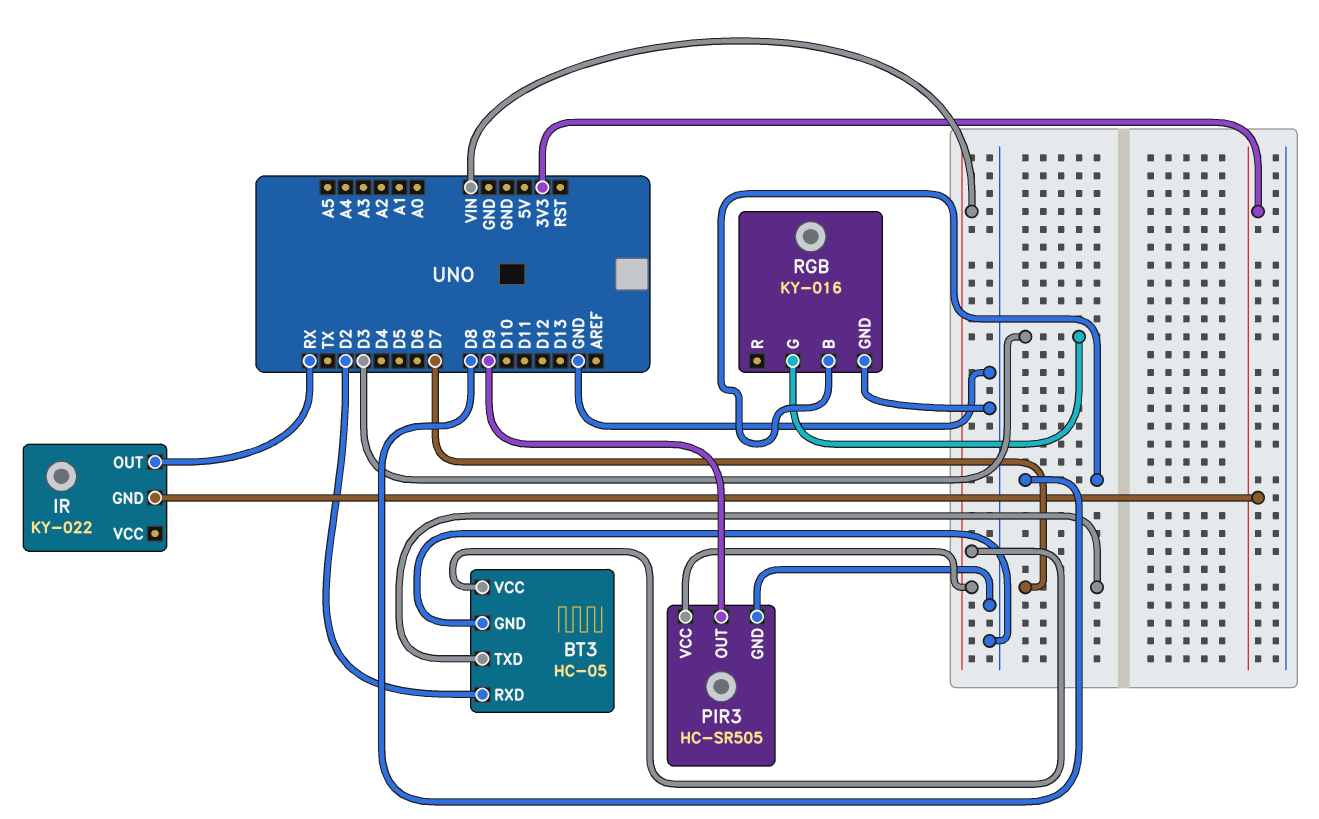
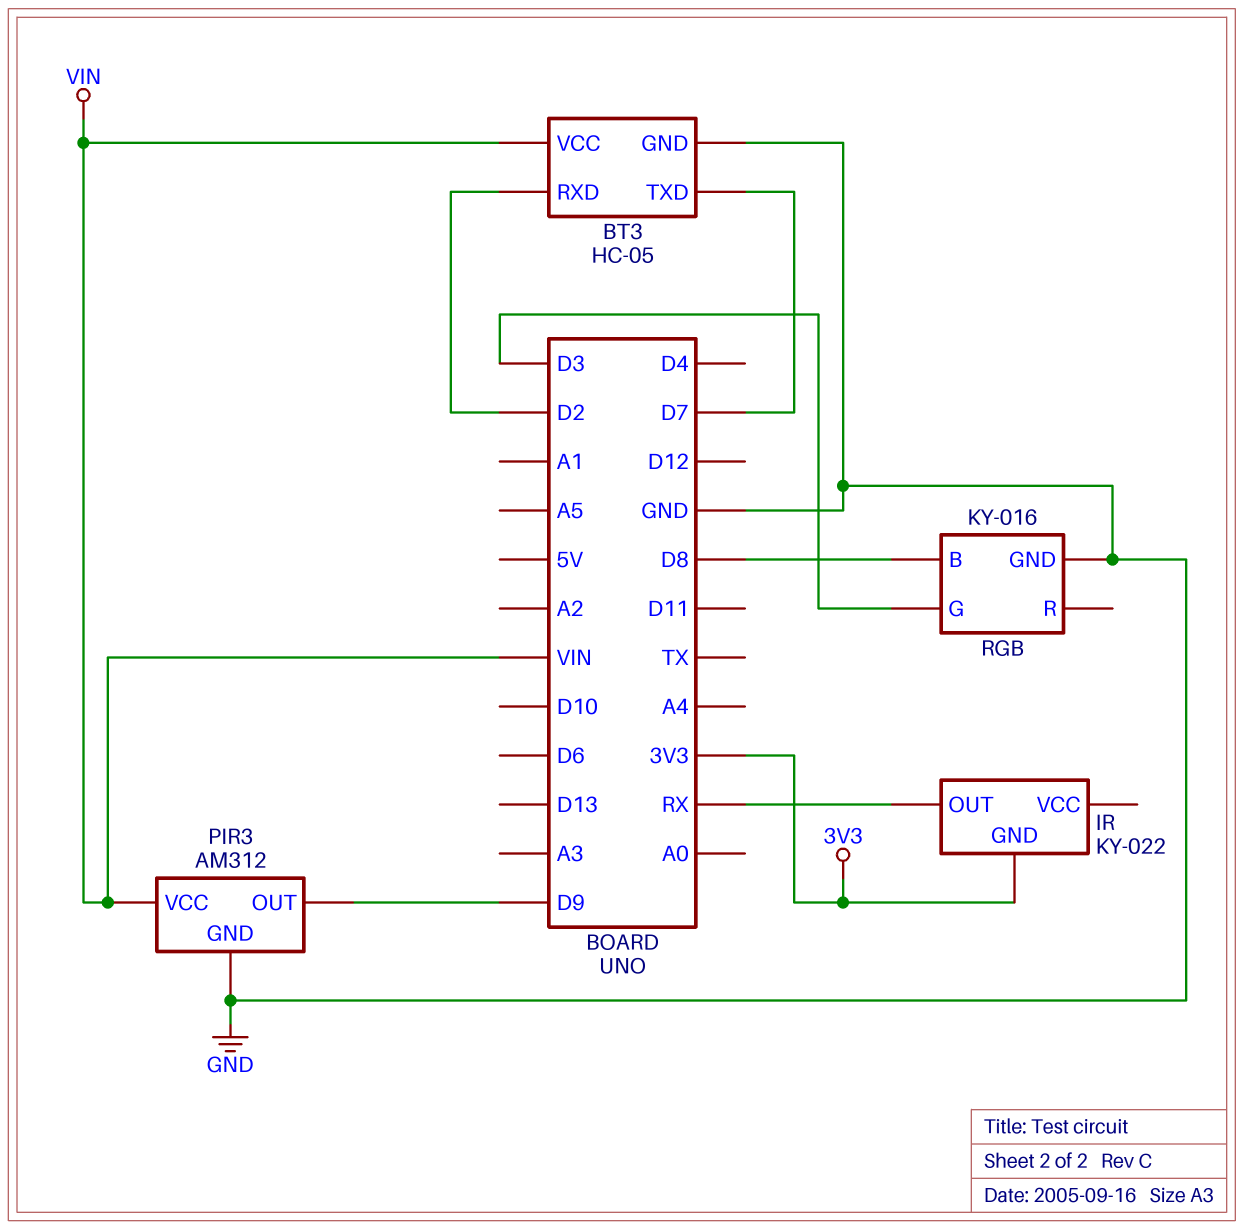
PIR3: HC-SR505 -> AM312

